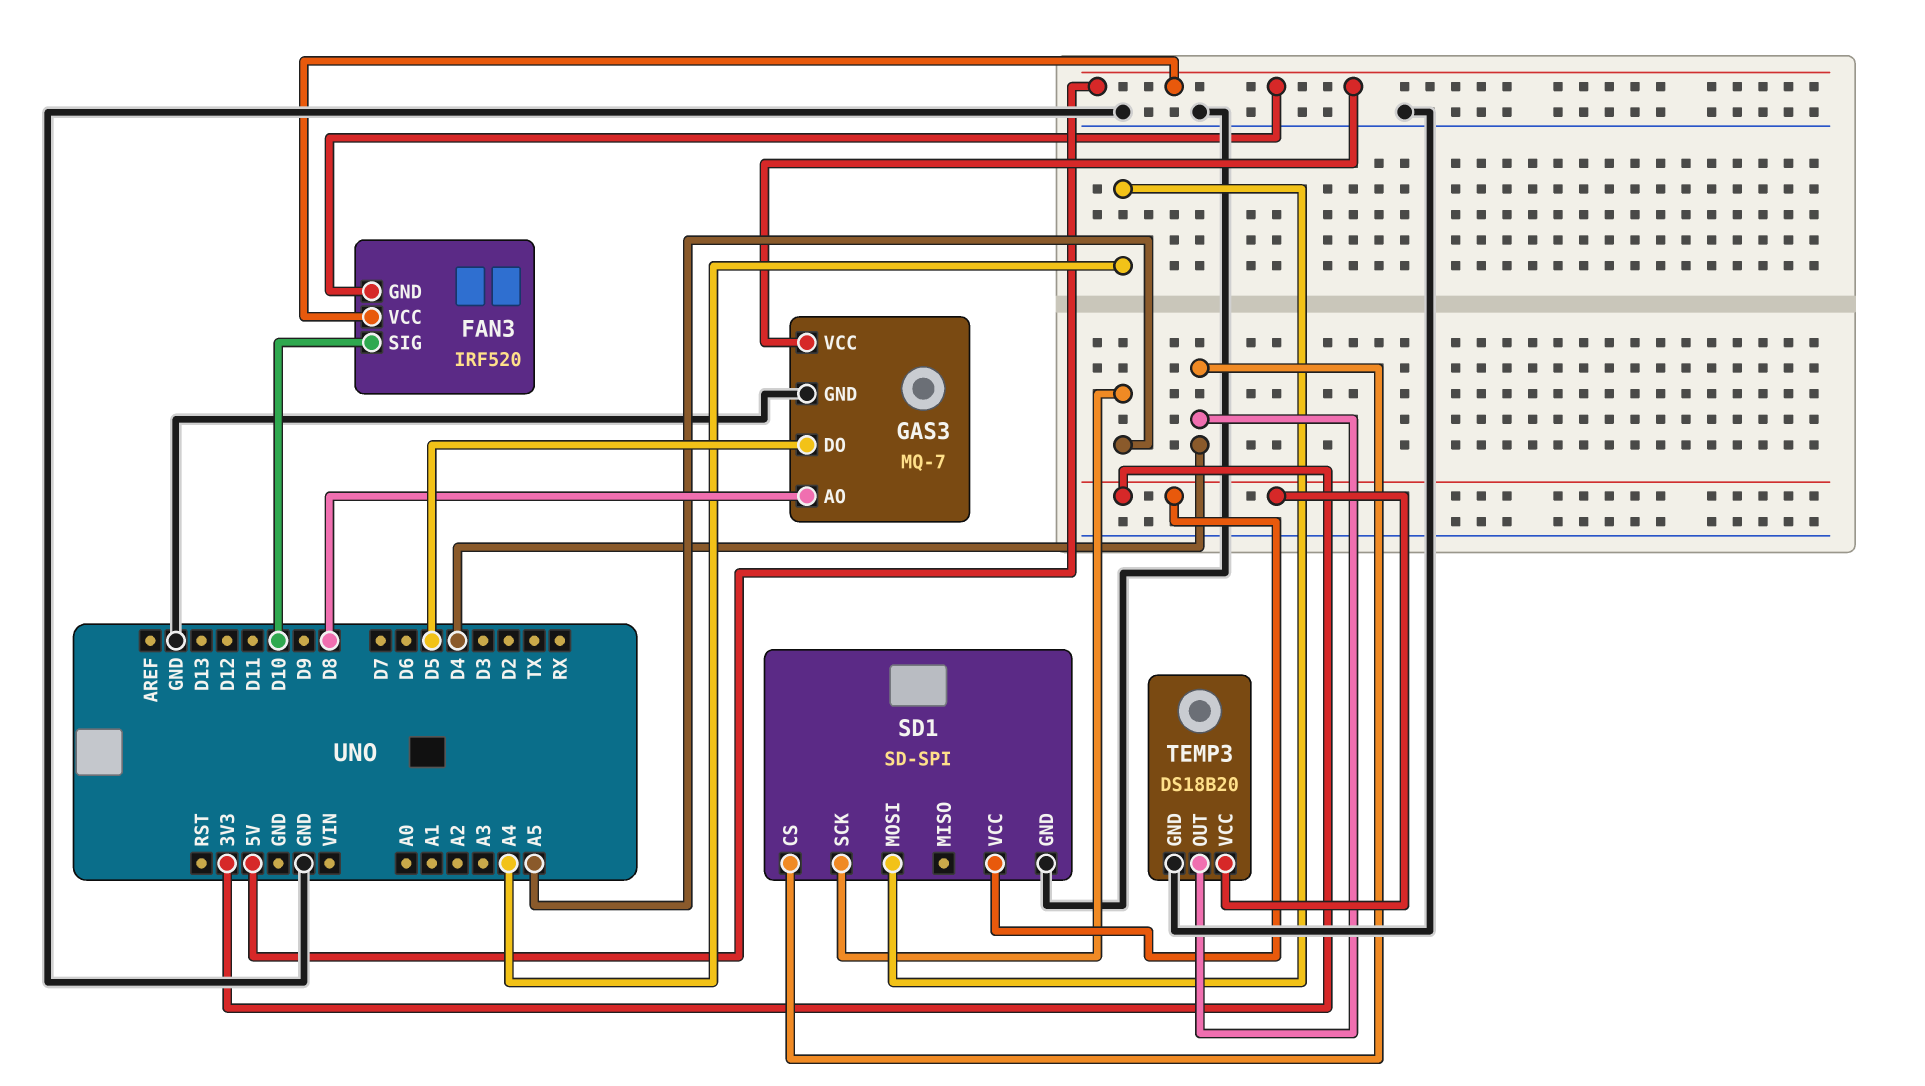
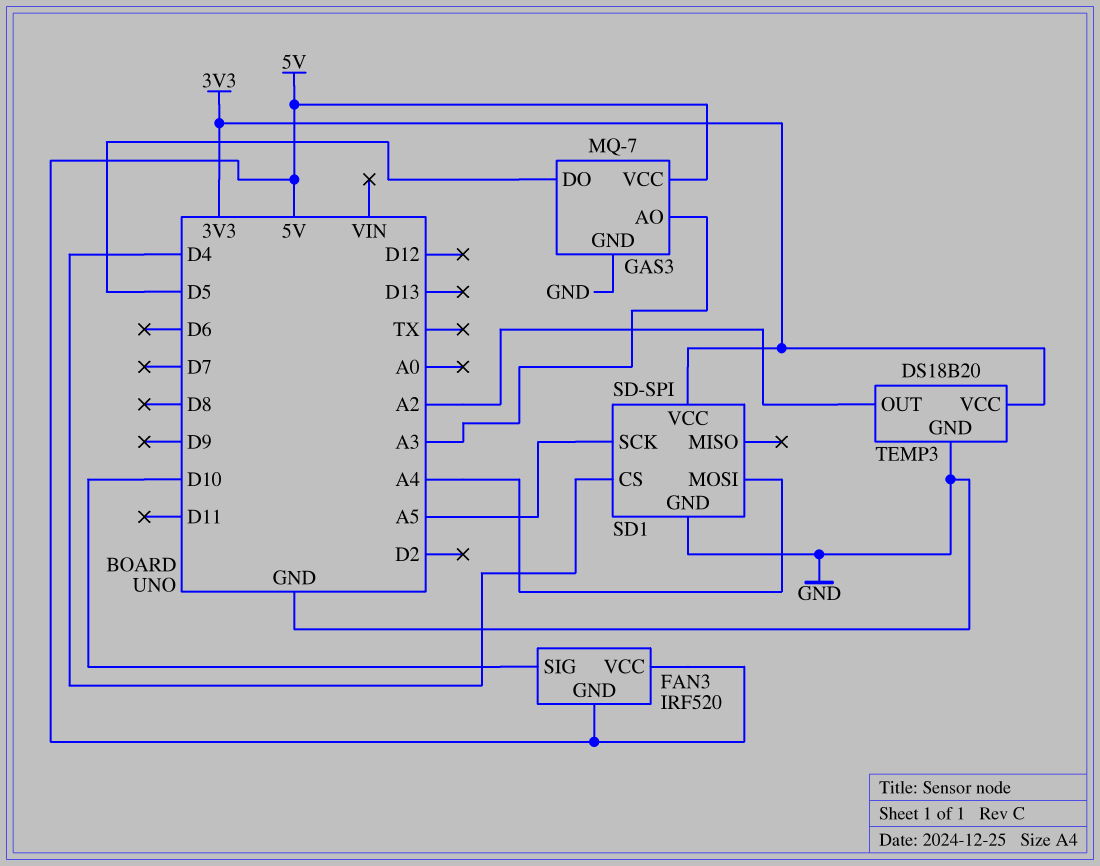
GAS3 pin AO: D8 -> A3
TEMP3 pin OUT: D4 -> A2

